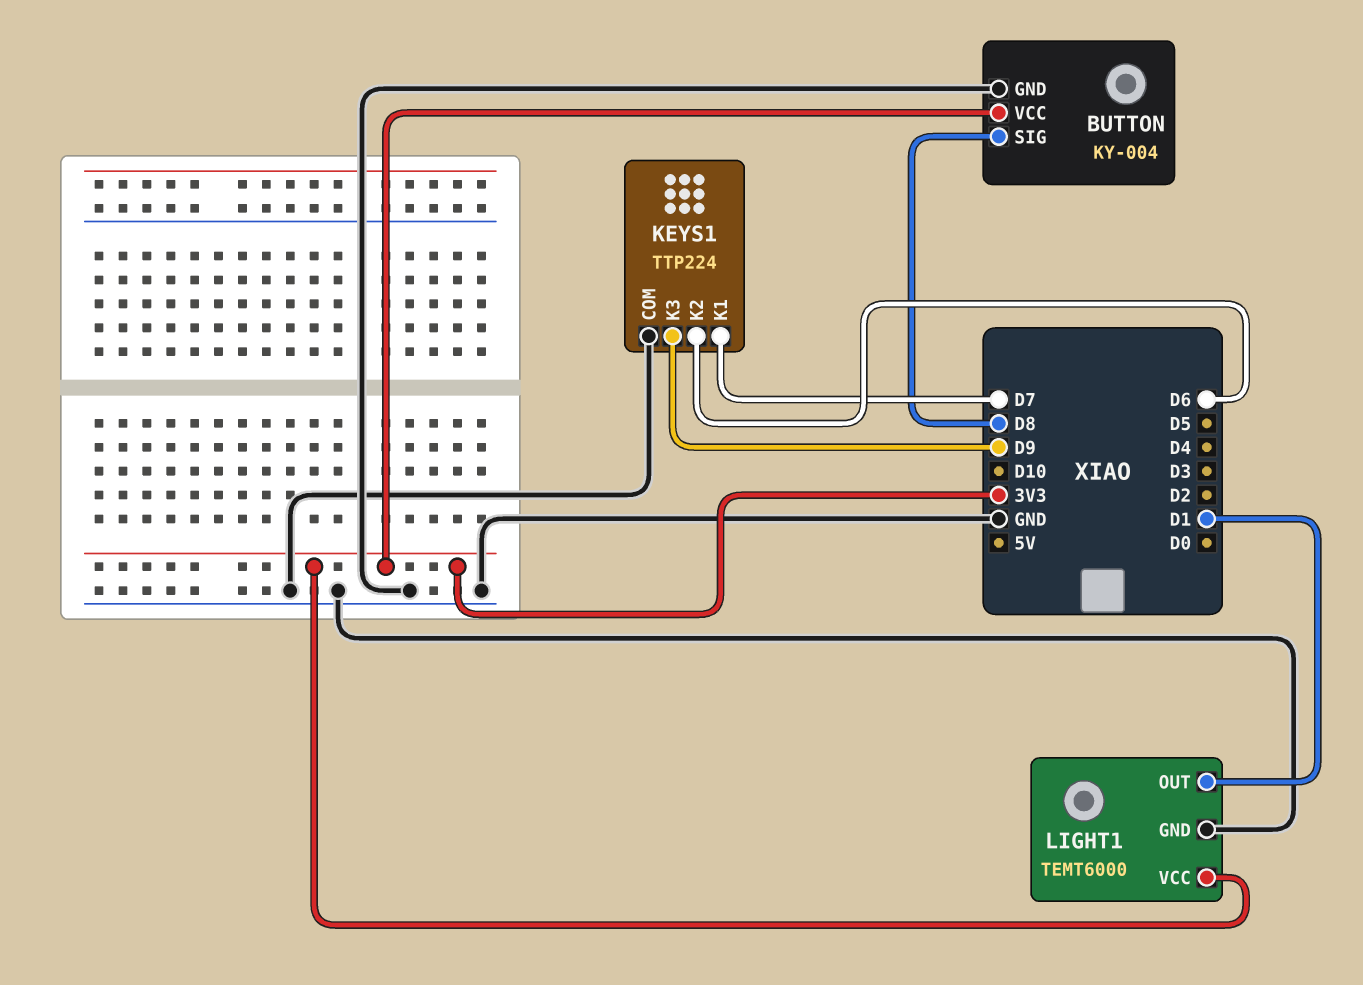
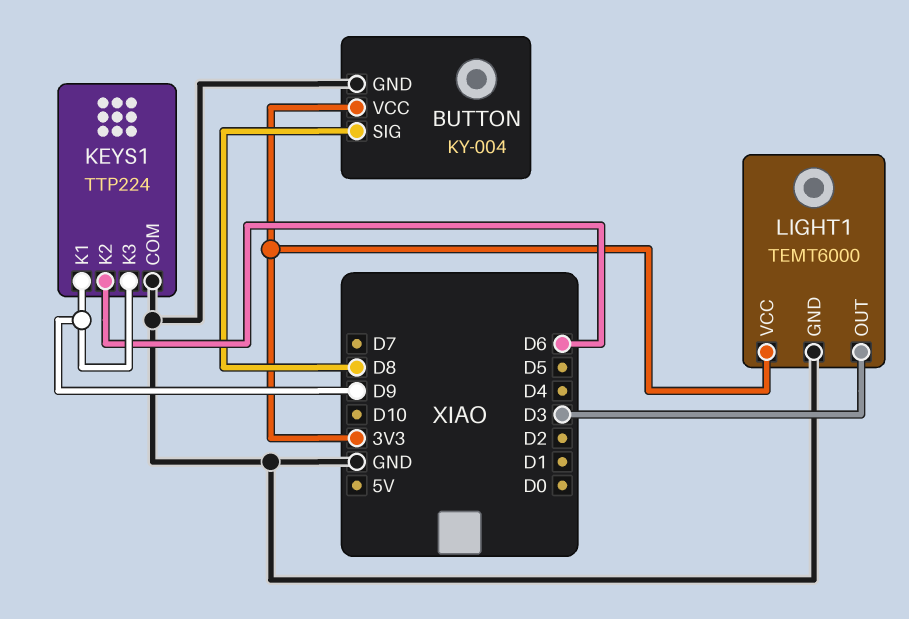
KEYS1 pin K1: D7 -> D9
LIGHT1 pin OUT: D1 -> D3

